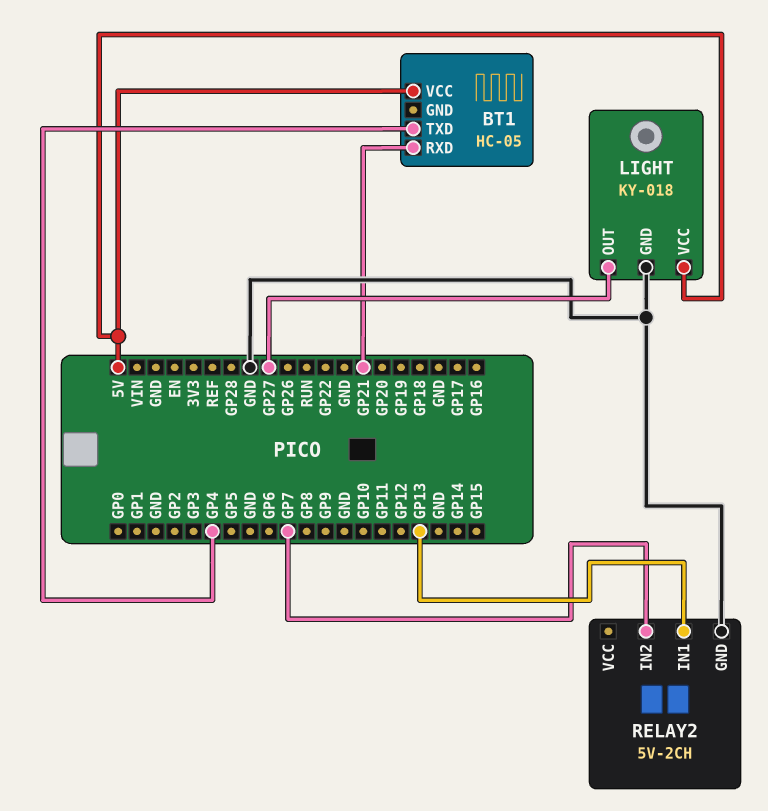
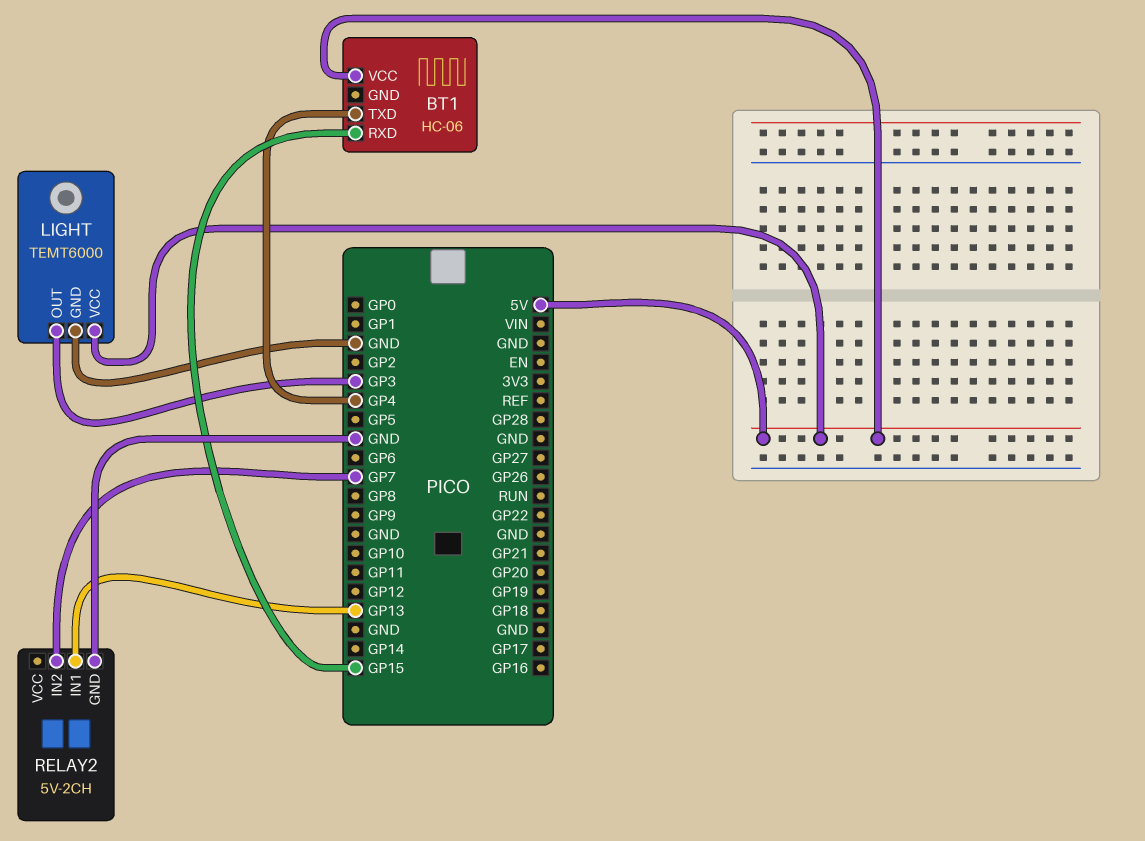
BT1: HC-05 -> HC-06
BT1 pin RXD: GP21 -> GP15
LIGHT: KY-018 -> TEMT6000
LIGHT pin OUT: GP27 -> GP3

